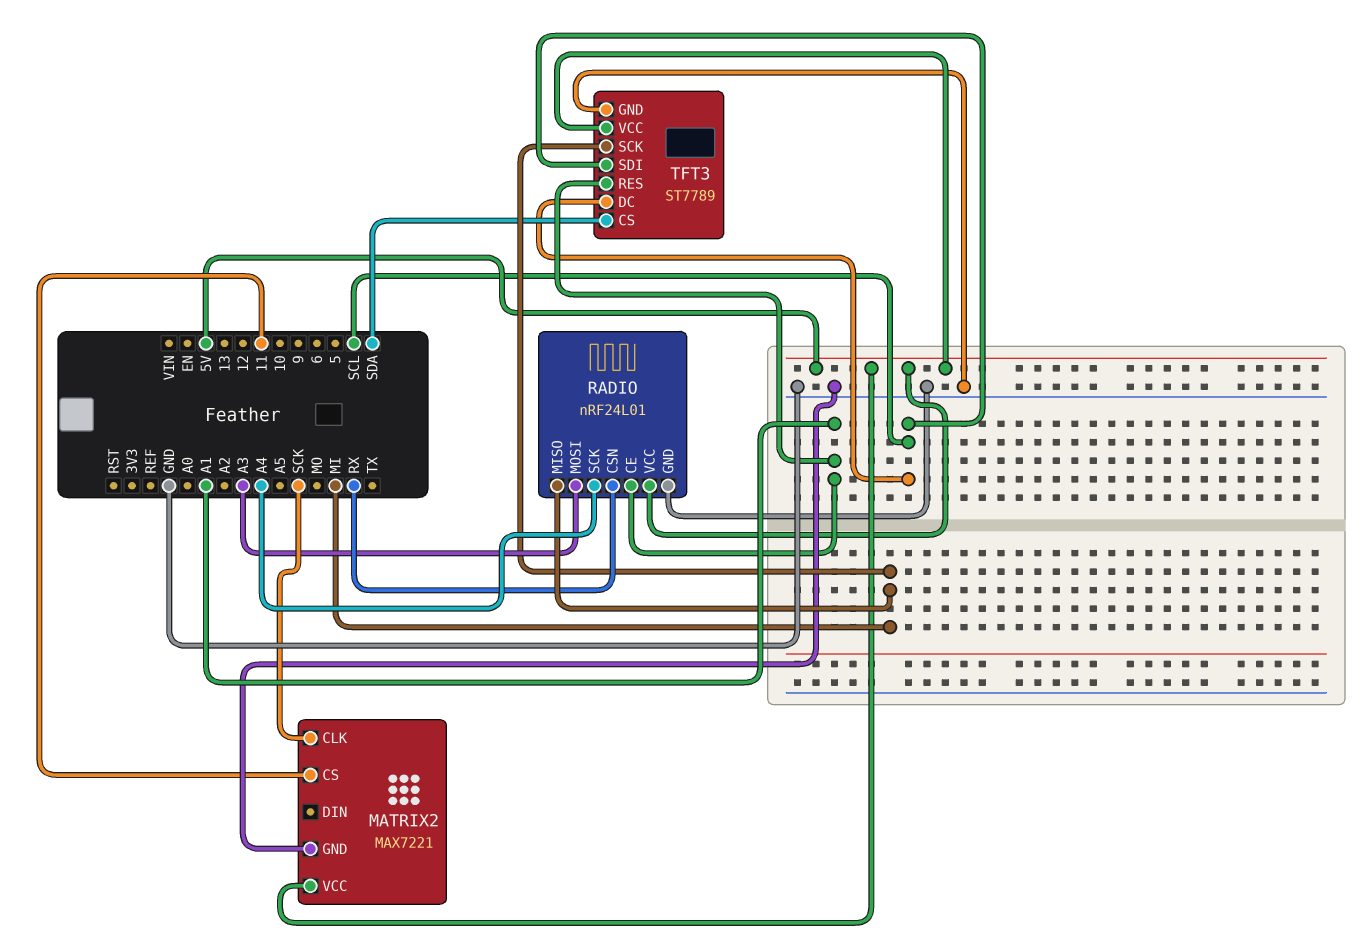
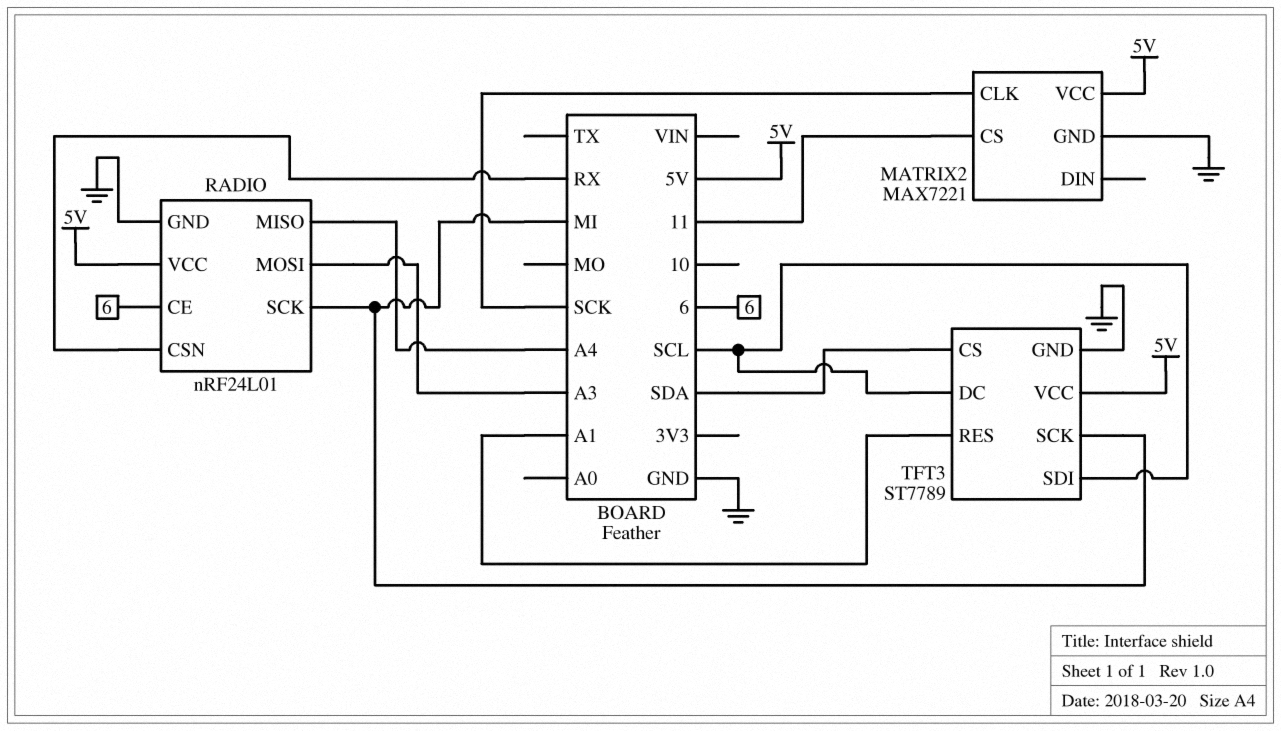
RADIO pin CE: A1 -> 6
RADIO pin MISO: MI -> A4
RADIO pin SCK: A4 -> MI

